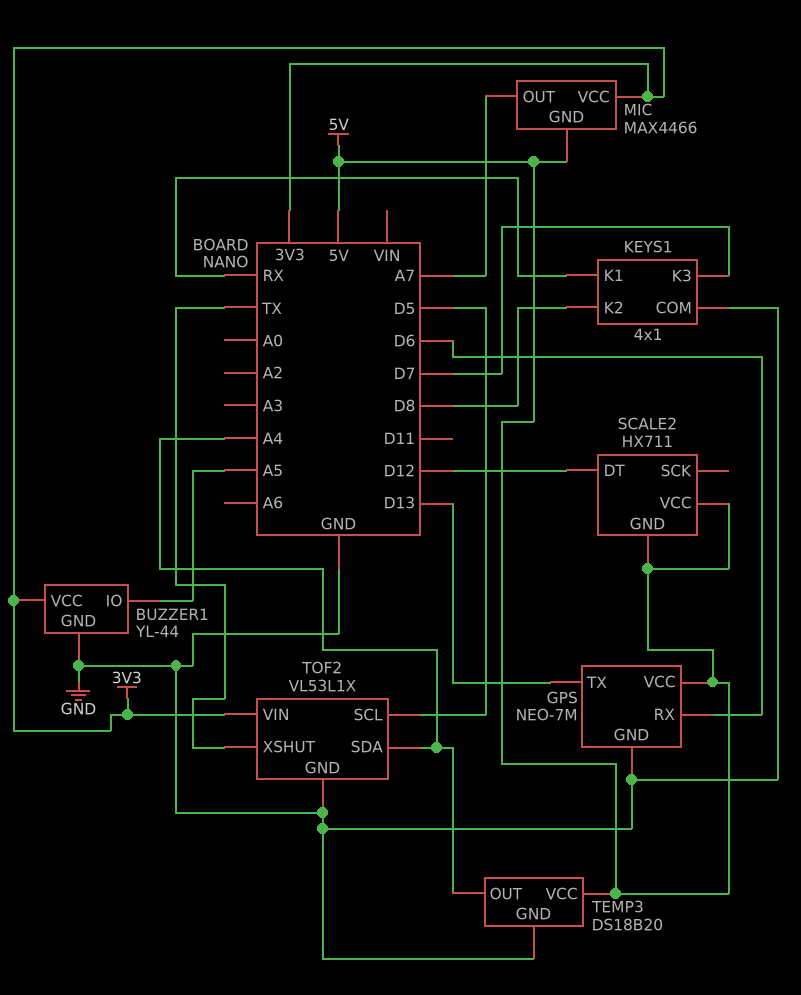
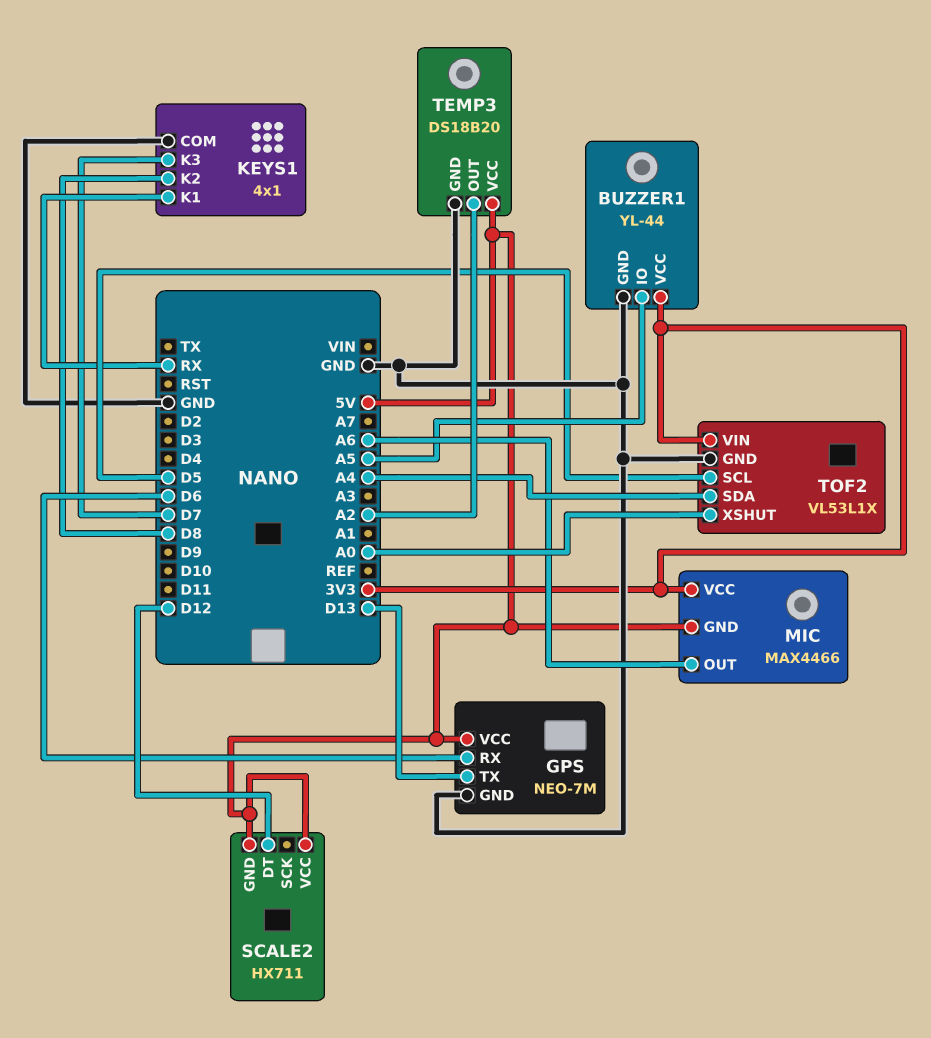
MIC pin OUT: A7 -> A6
TEMP3 pin OUT: A4 -> A2
TOF2 pin XSHUT: TX -> A0

